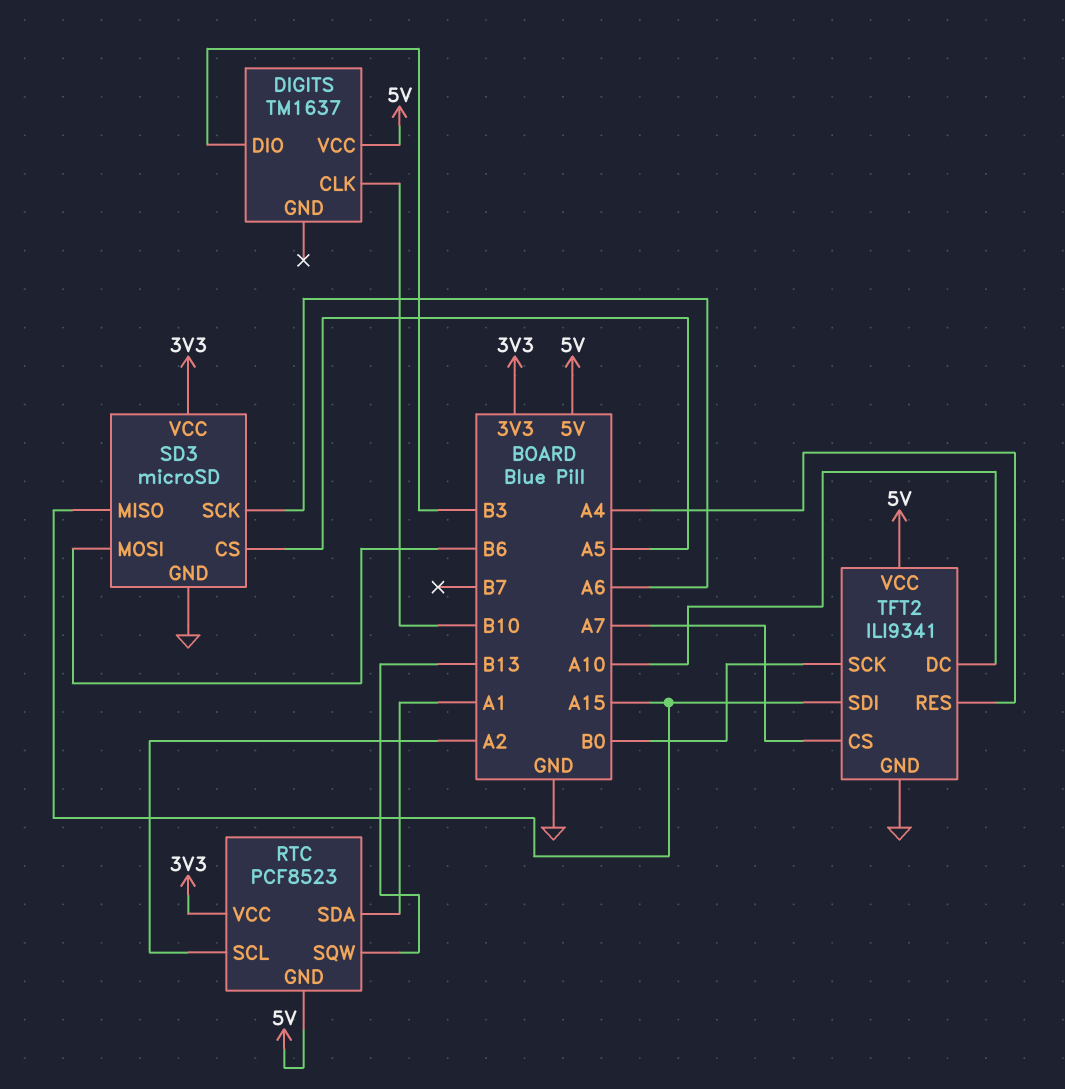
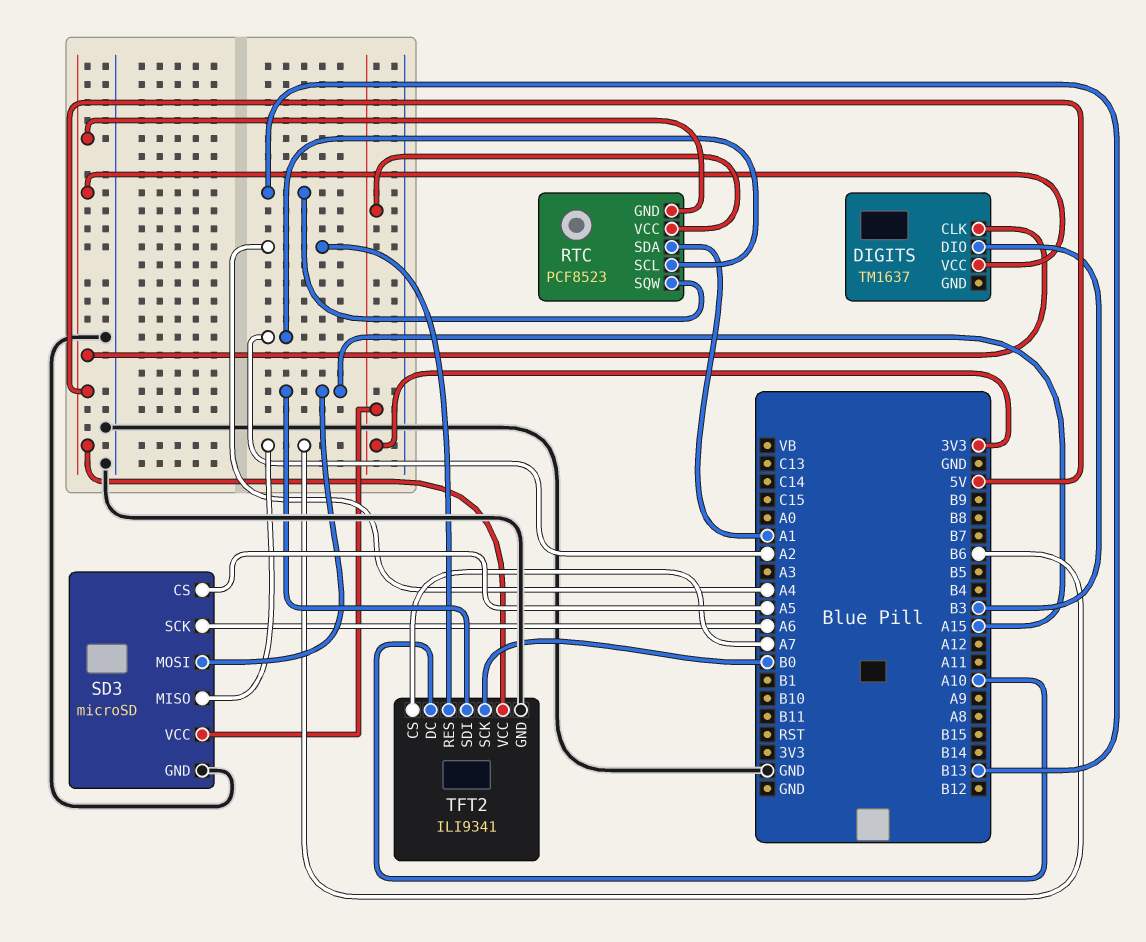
DIGITS pin CLK: B10 -> 5V
SD3 pin MISO: A15 -> B6
SD3 pin MOSI: B6 -> A15

